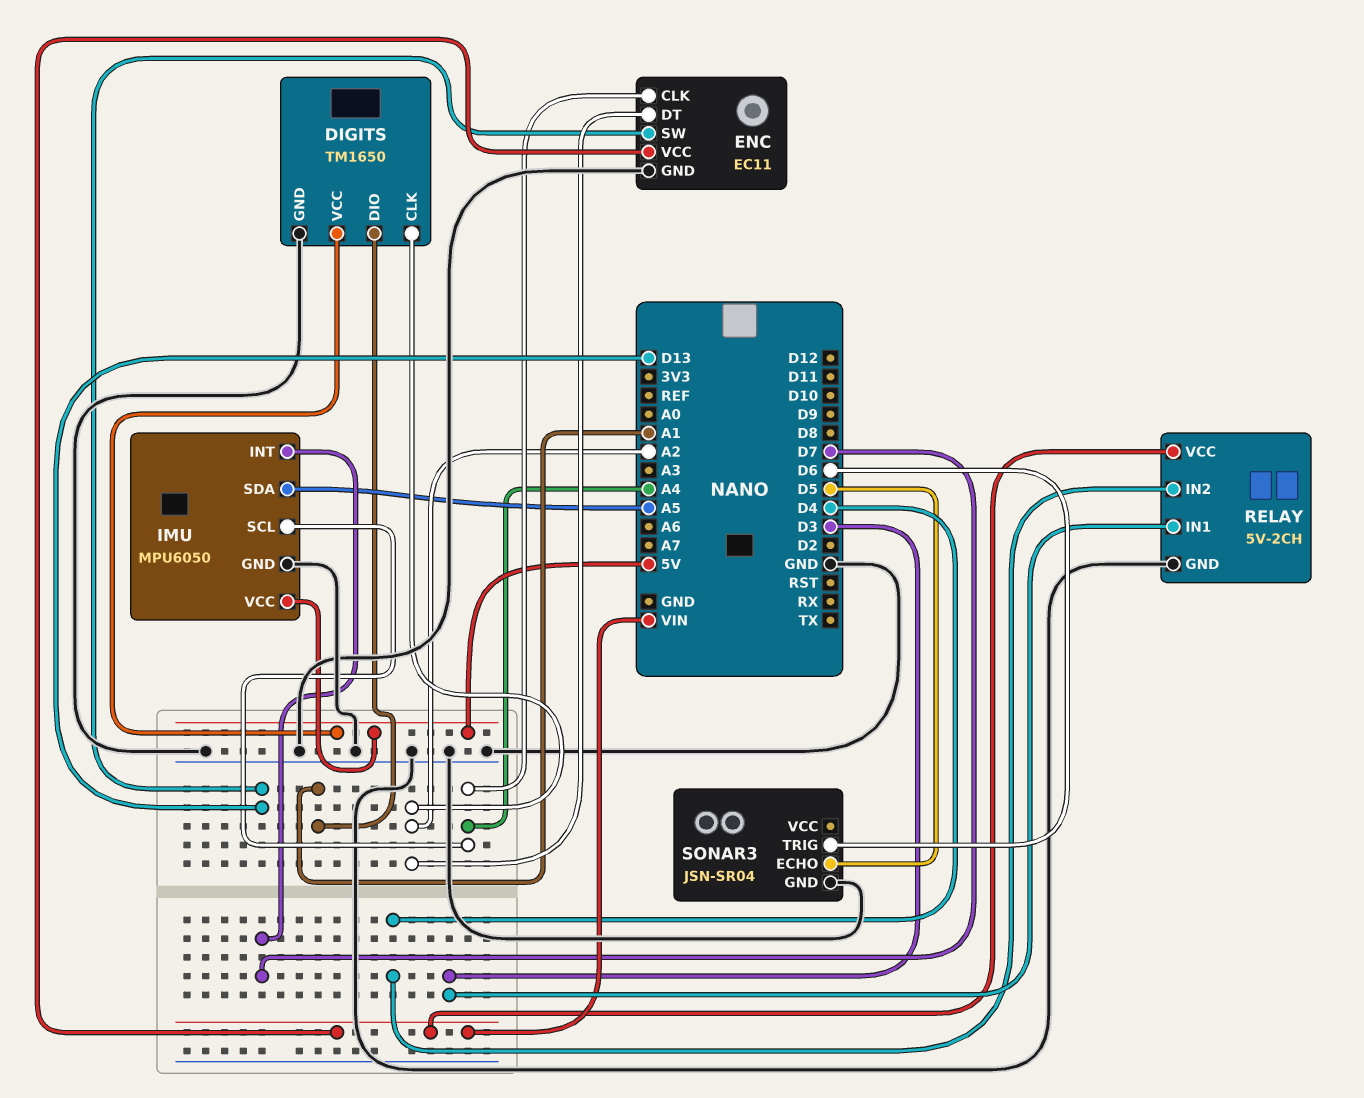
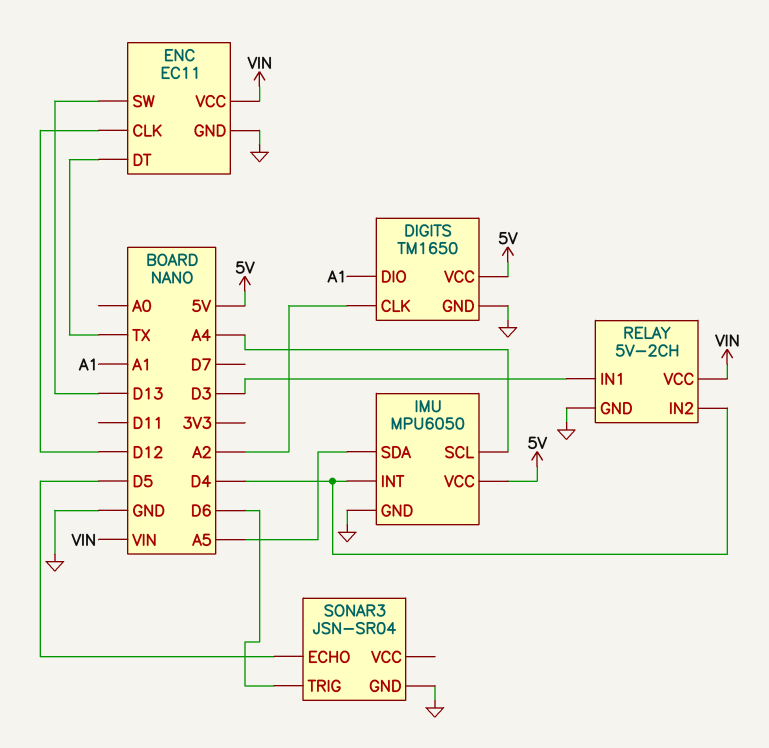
ENC pin CLK: A4 -> D12
ENC pin DT: A2 -> TX
IMU pin INT: D7 -> D4

